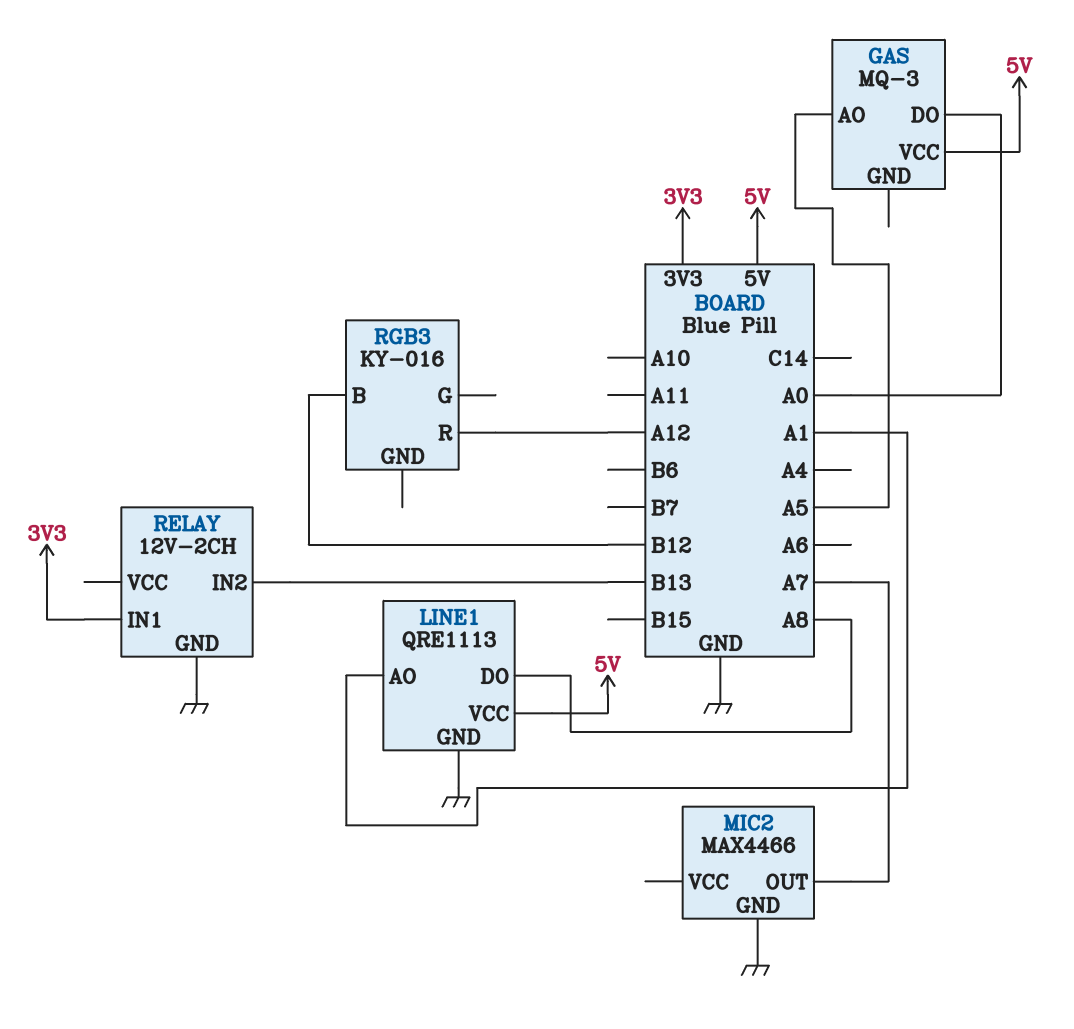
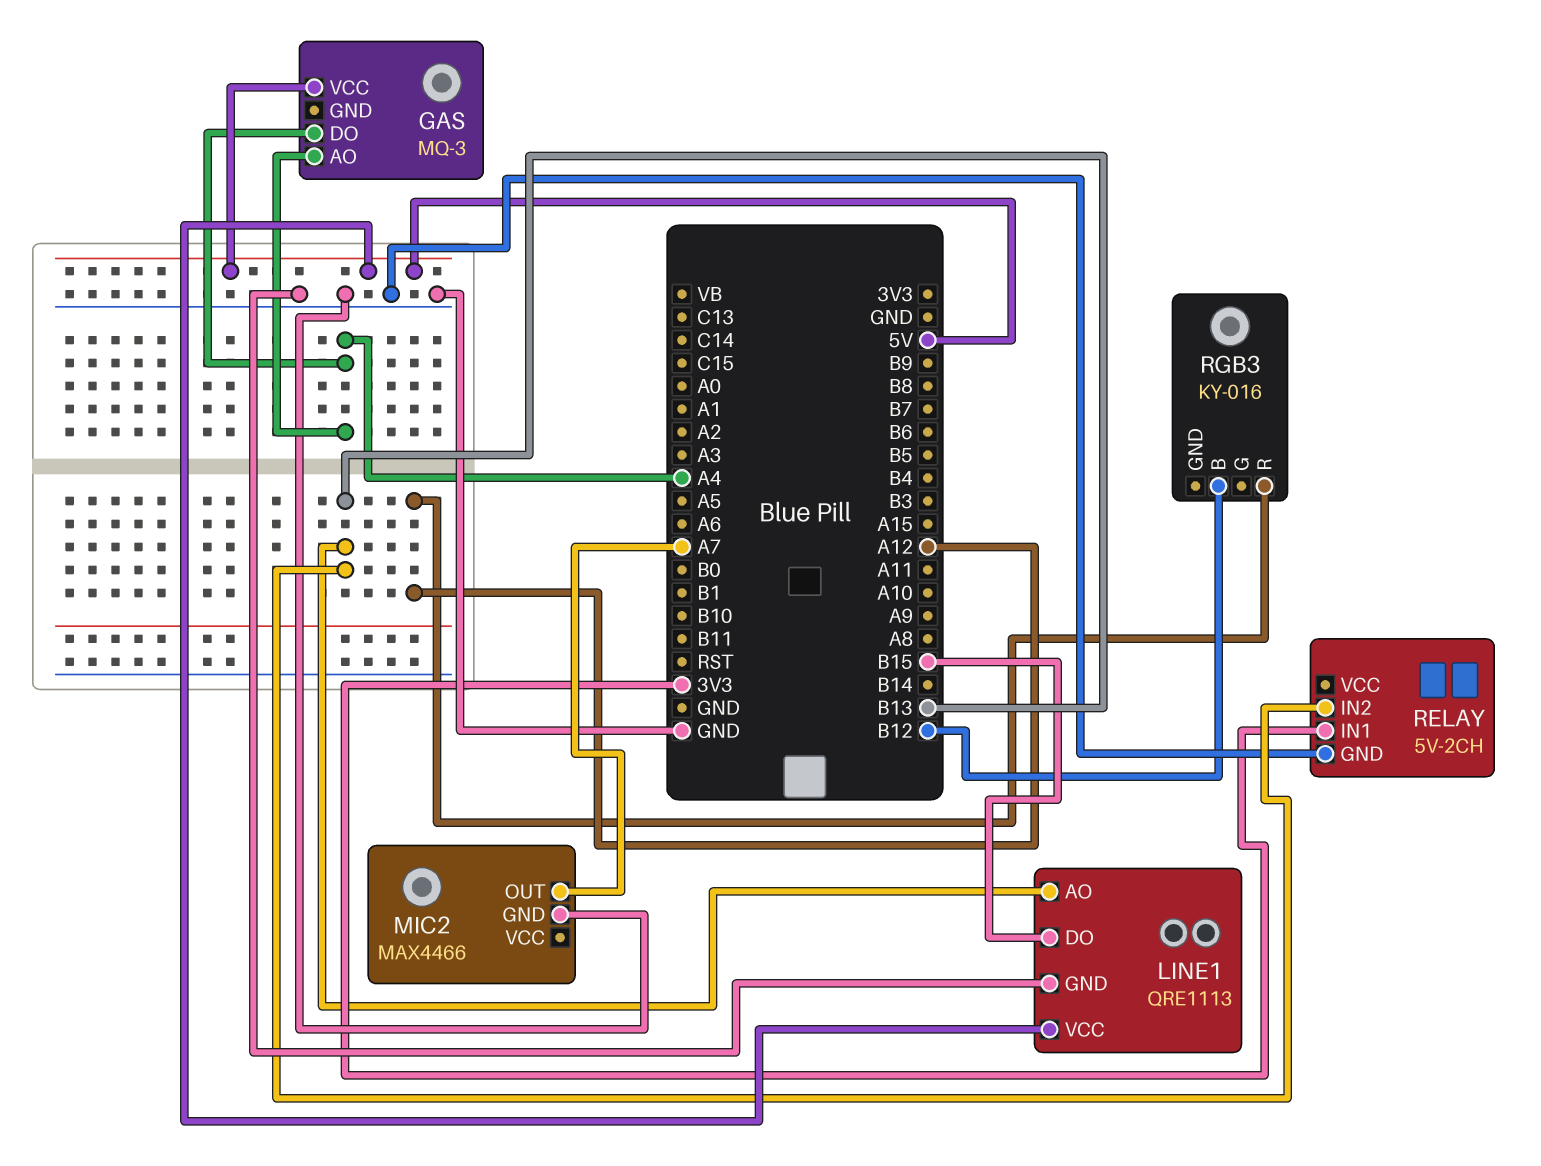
GAS pin AO: A5 -> A4
GAS pin DO: A0 -> A4
LINE1 pin AO: A1 -> B13
LINE1 pin DO: A8 -> B15
RELAY: 12V-2CH -> 5V-2CH

